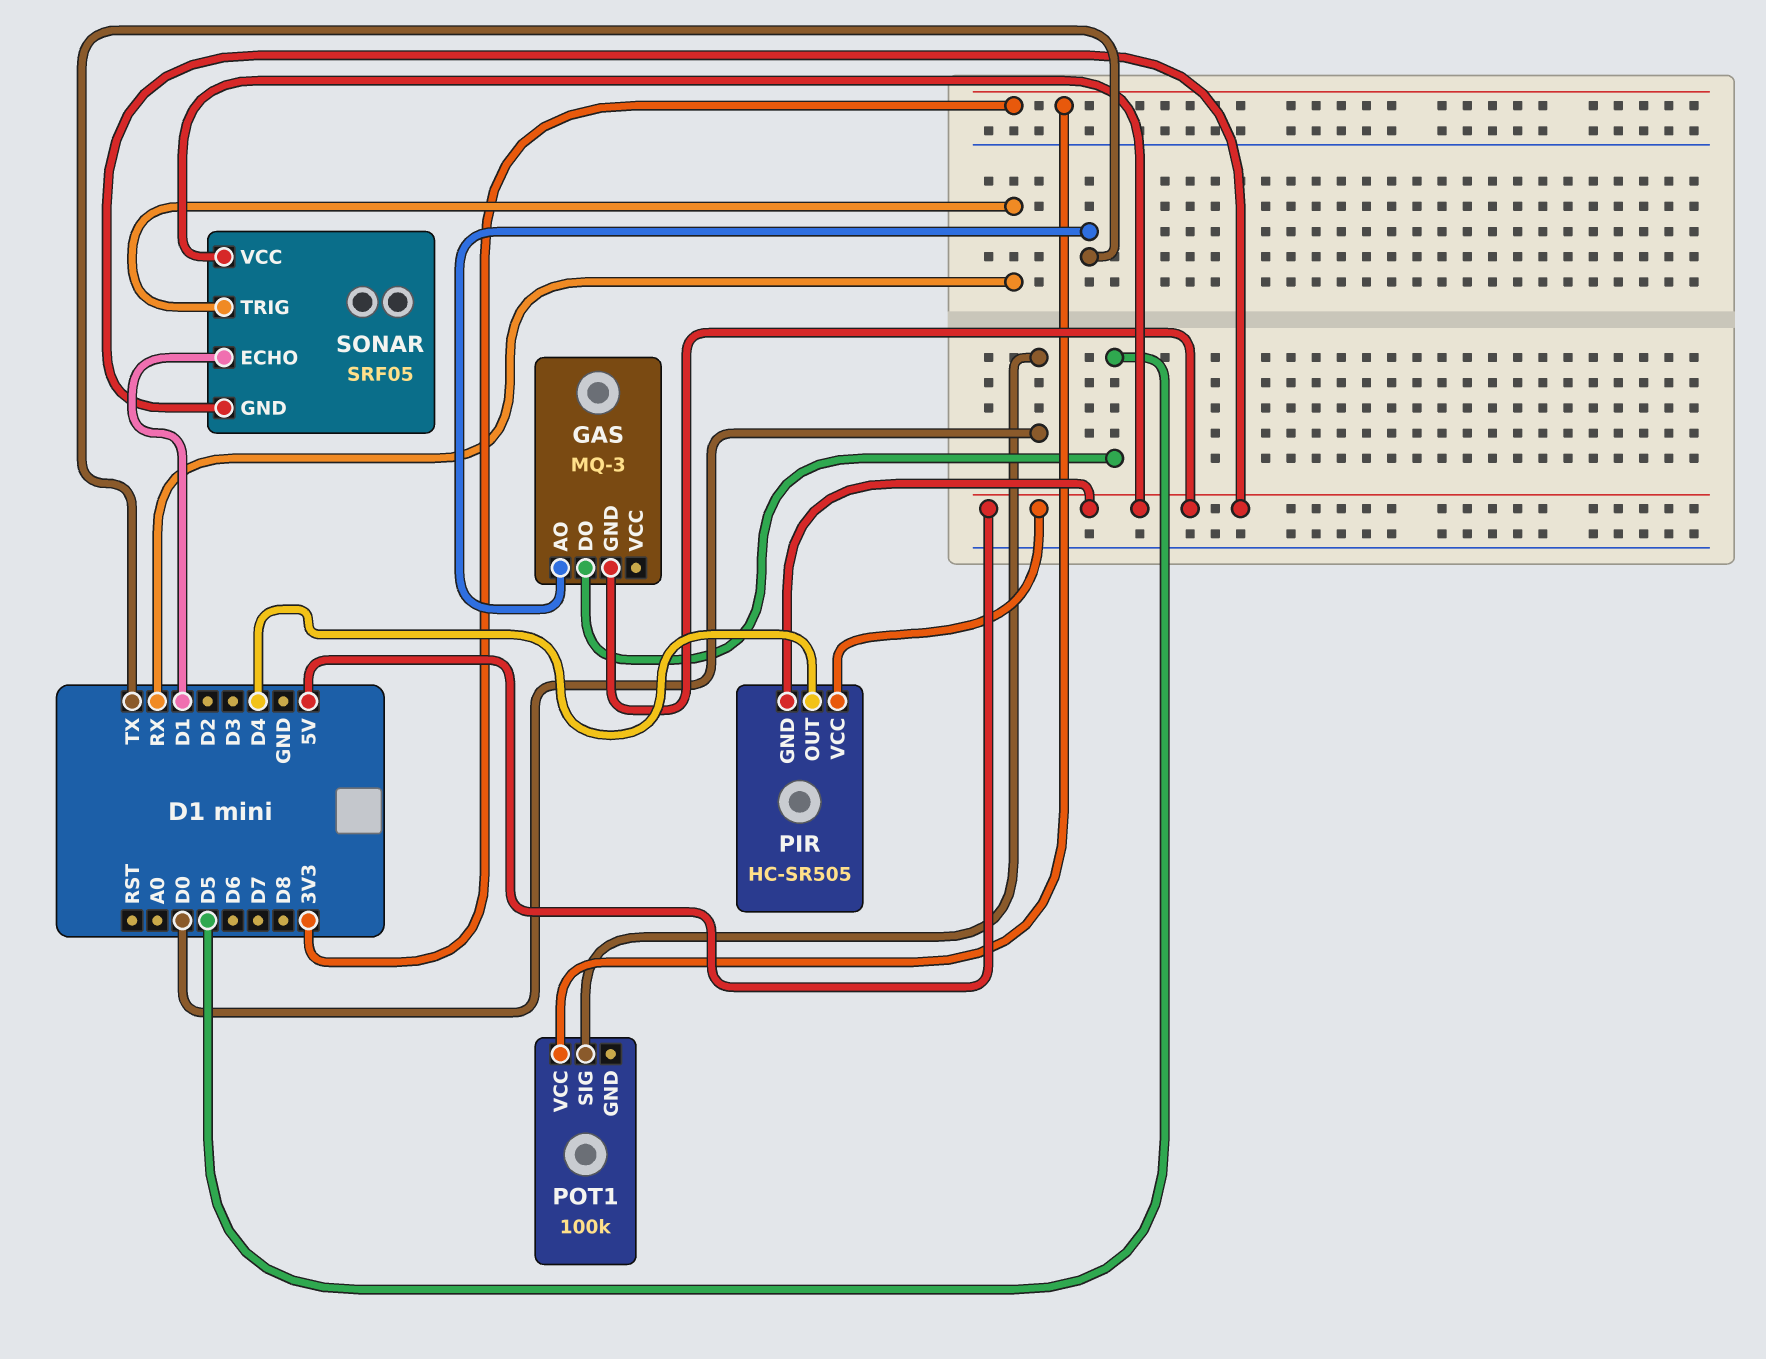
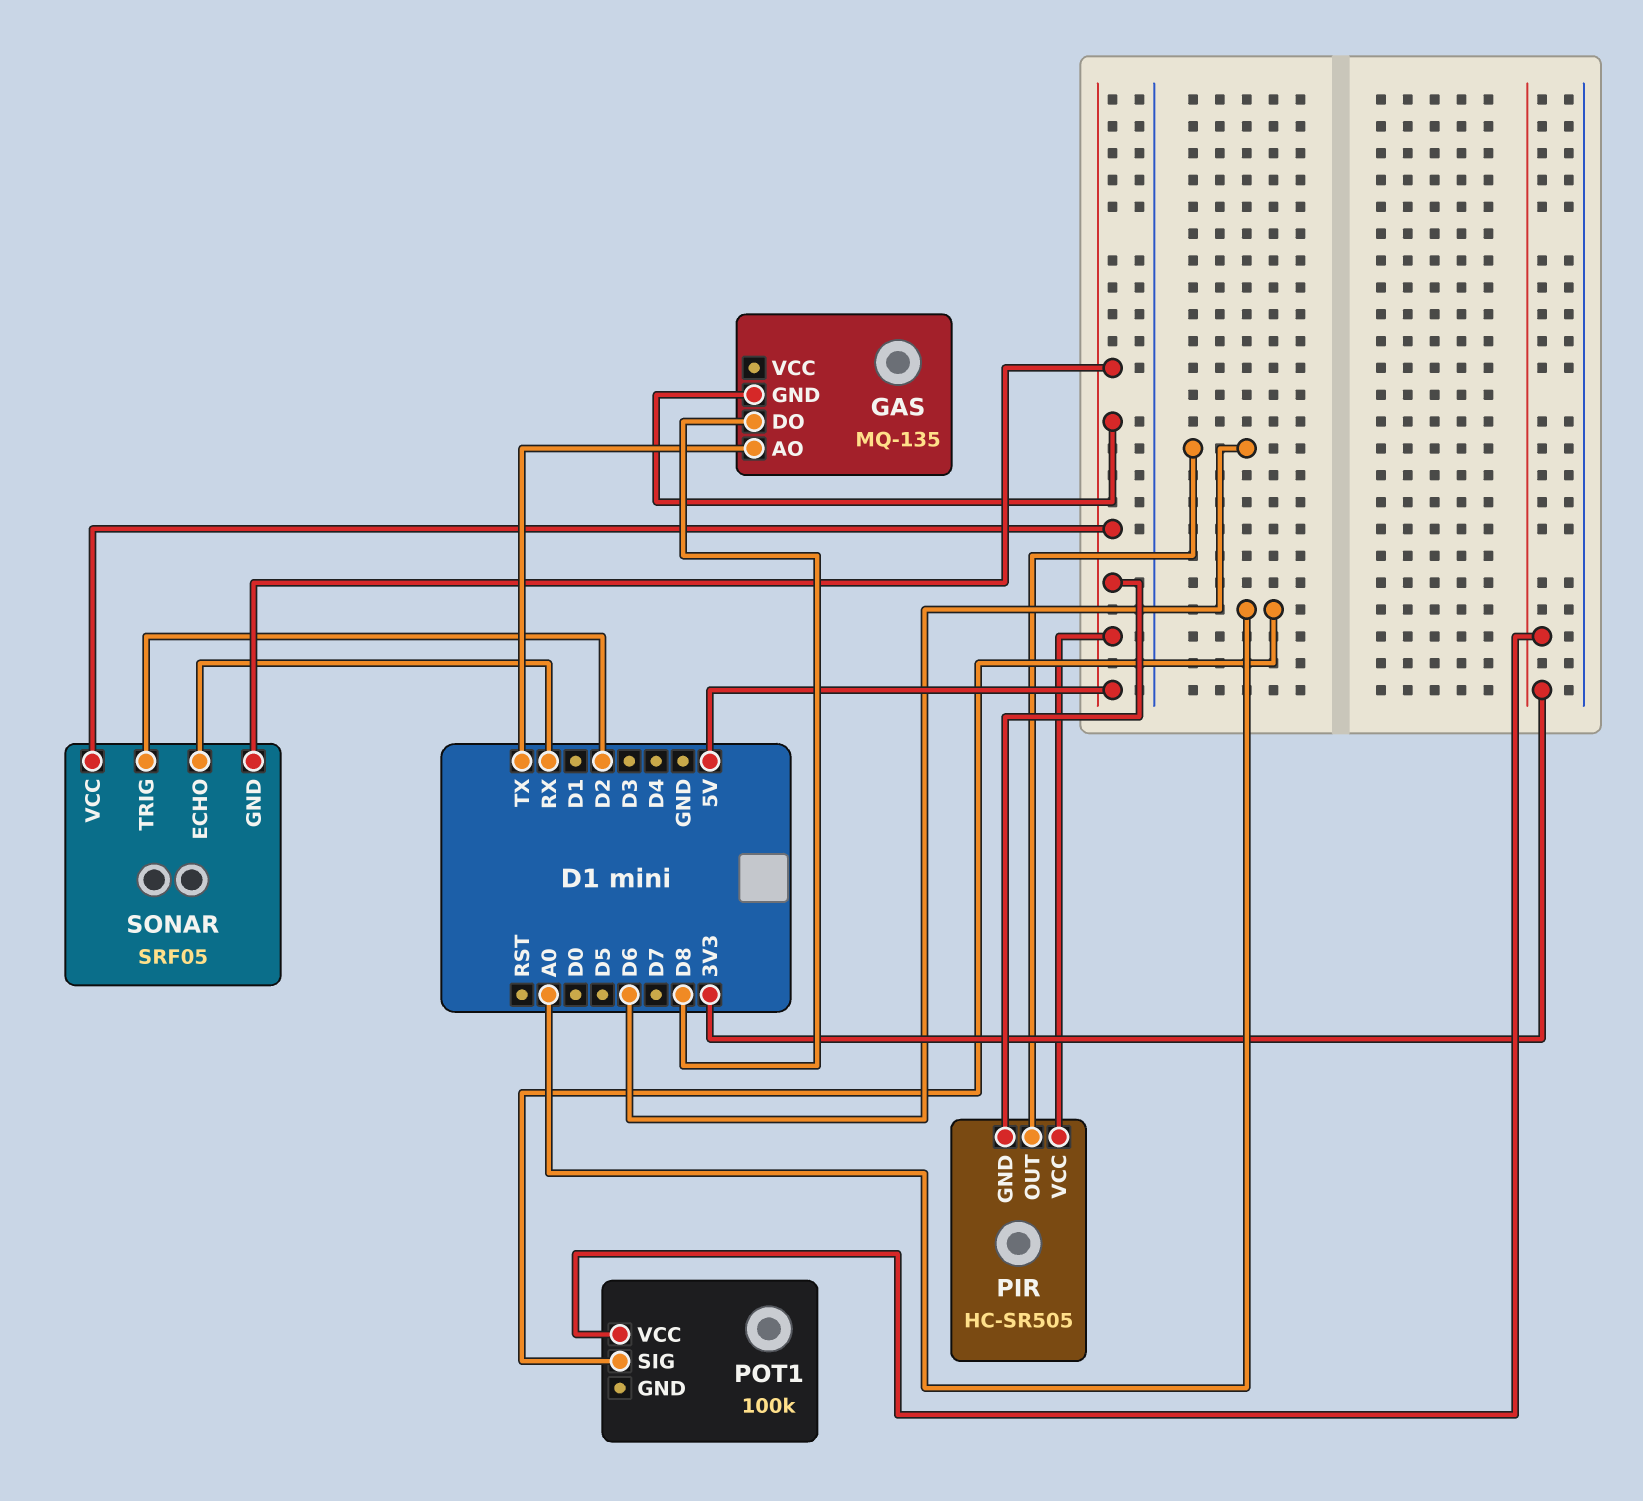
GAS: MQ-3 -> MQ-135
GAS pin DO: D5 -> D8
PIR pin OUT: D4 -> D6
POT1 pin SIG: D0 -> A0
SONAR pin ECHO: D1 -> RX
SONAR pin TRIG: RX -> D2

